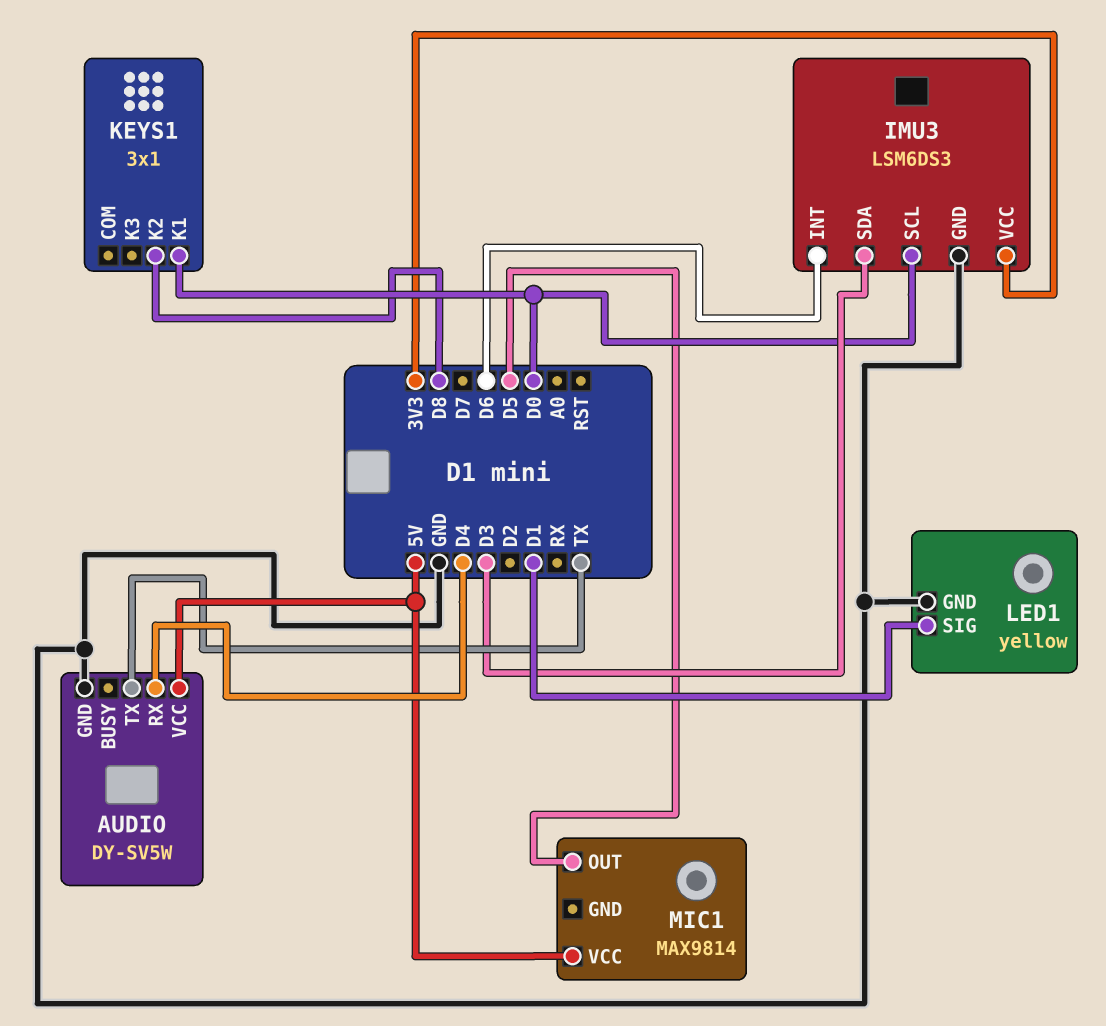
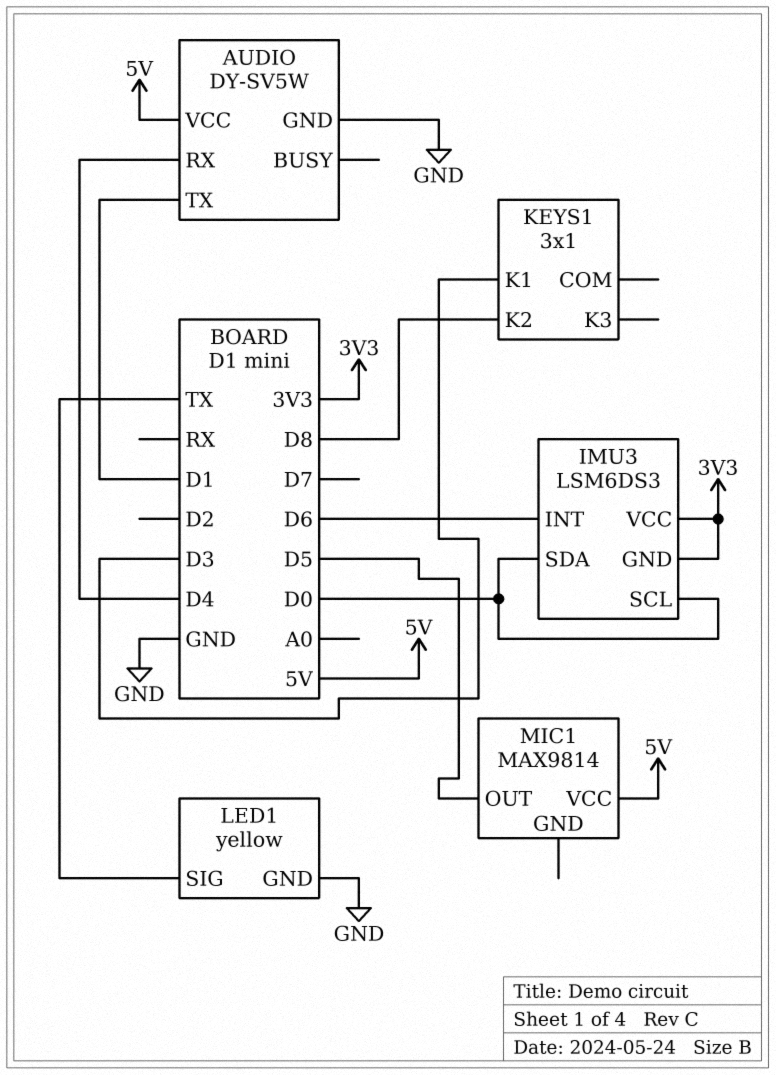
AUDIO pin TX: TX -> D1
IMU3 pin GND: GND -> 3V3
IMU3 pin SDA: D3 -> D0
KEYS1 pin K1: D0 -> D3
LED1 pin SIG: D1 -> TX

